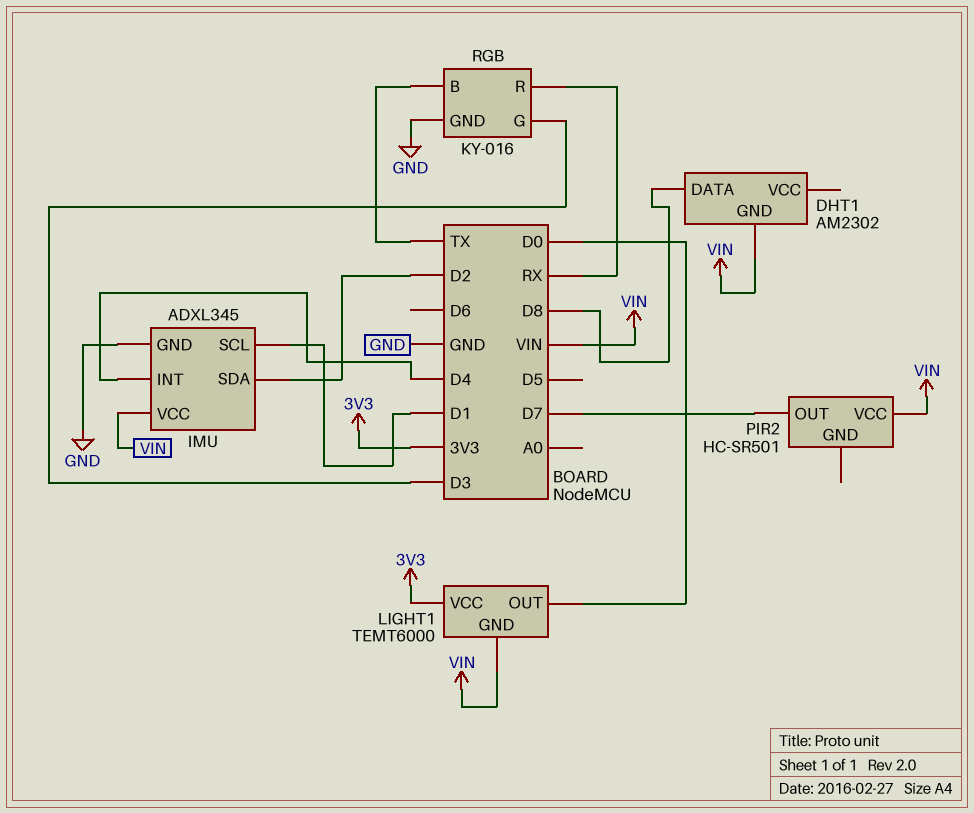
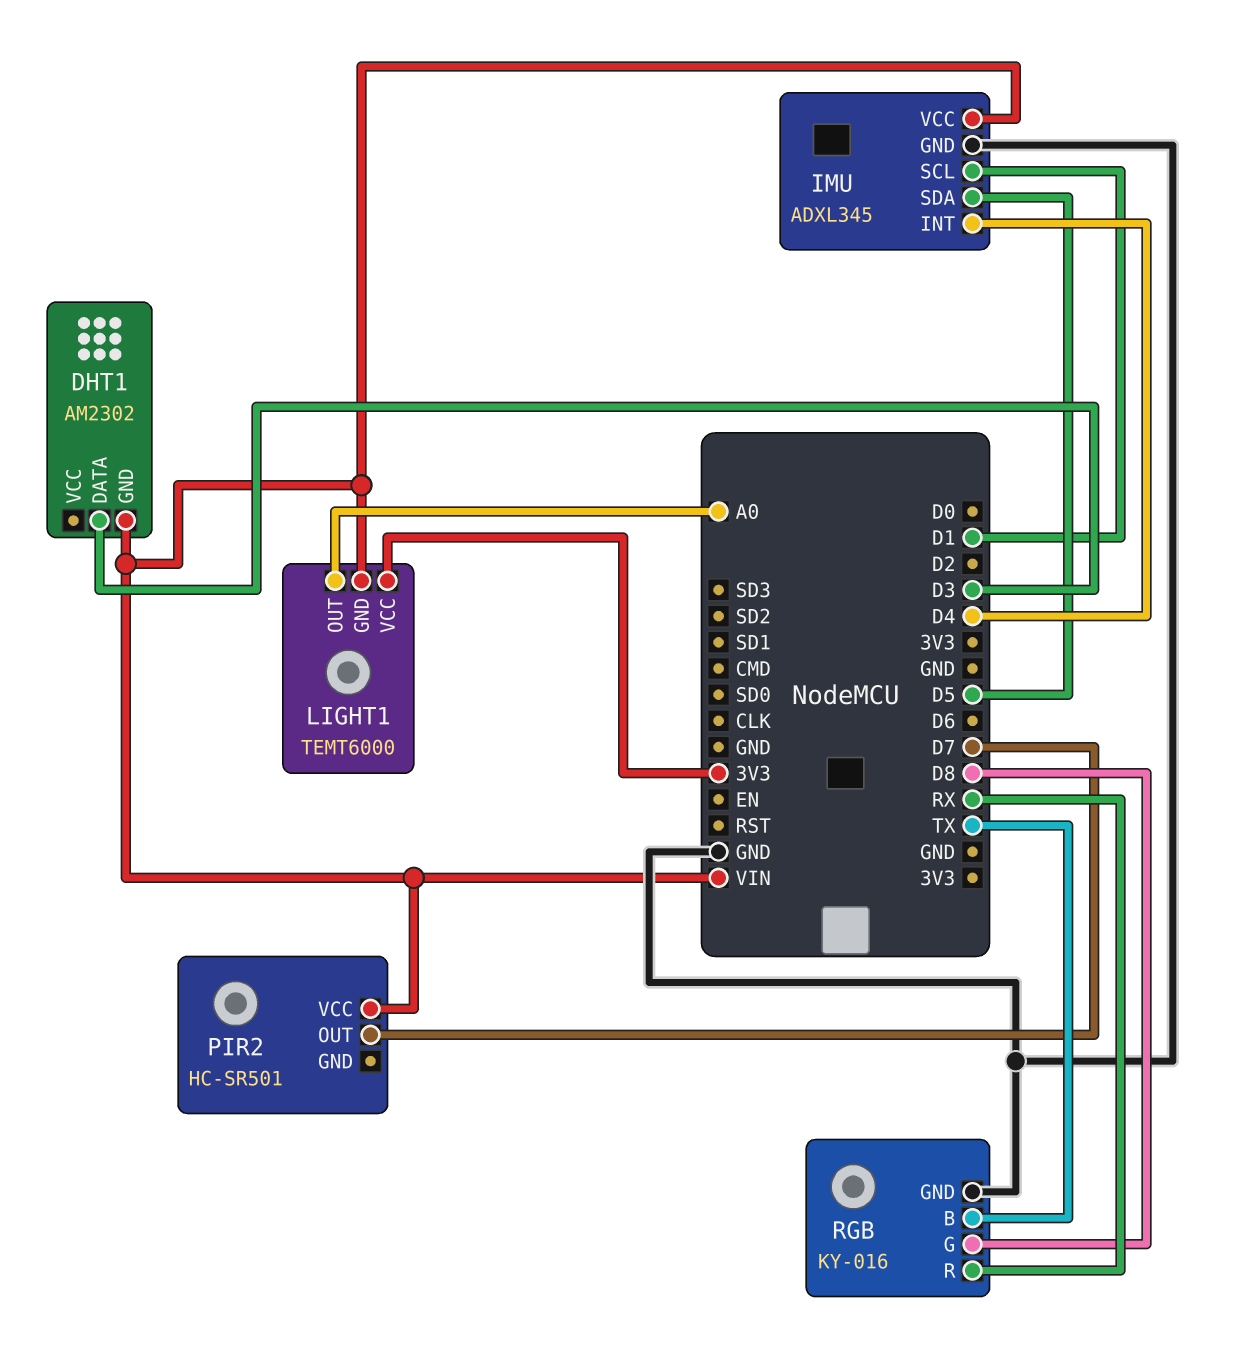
DHT1 pin DATA: D8 -> D3
IMU pin SDA: D2 -> D5
LIGHT1 pin OUT: D0 -> A0
RGB pin G: D3 -> D8

